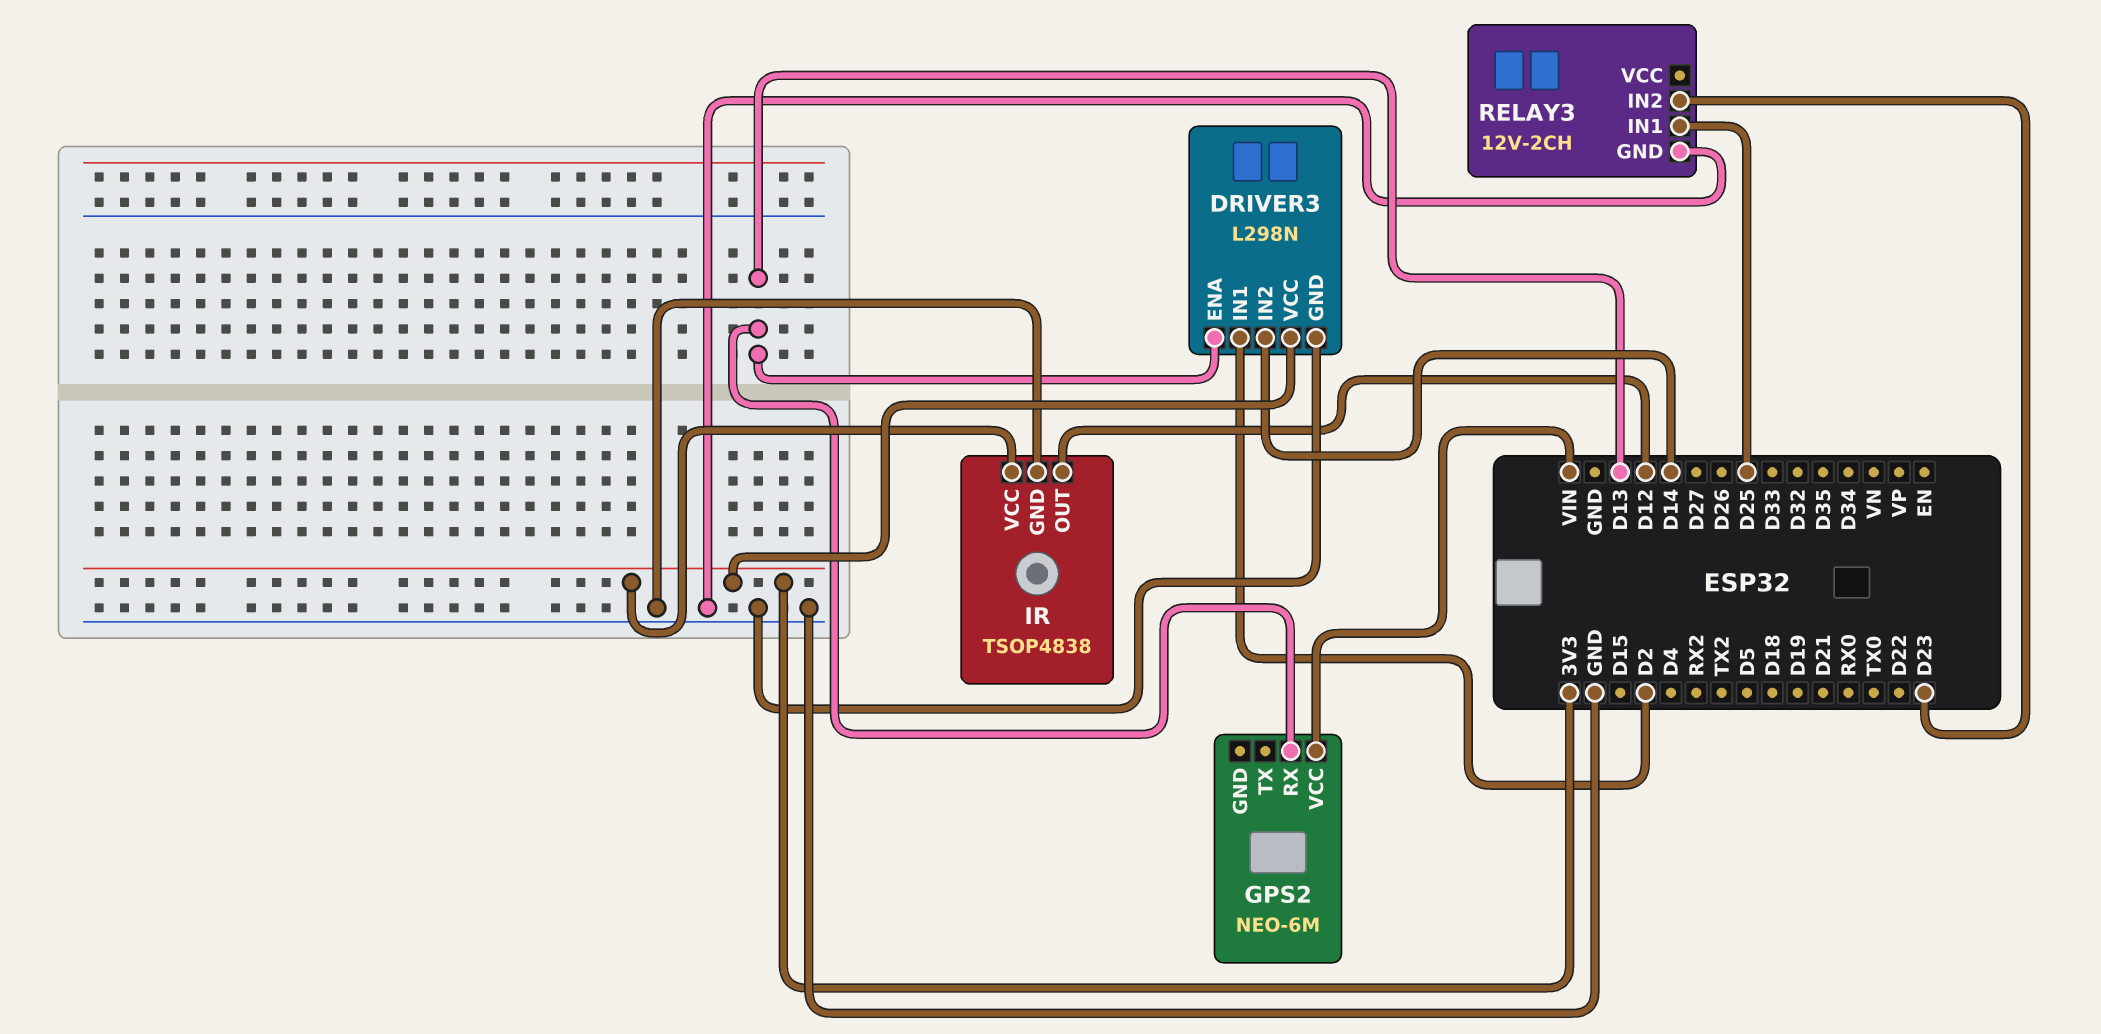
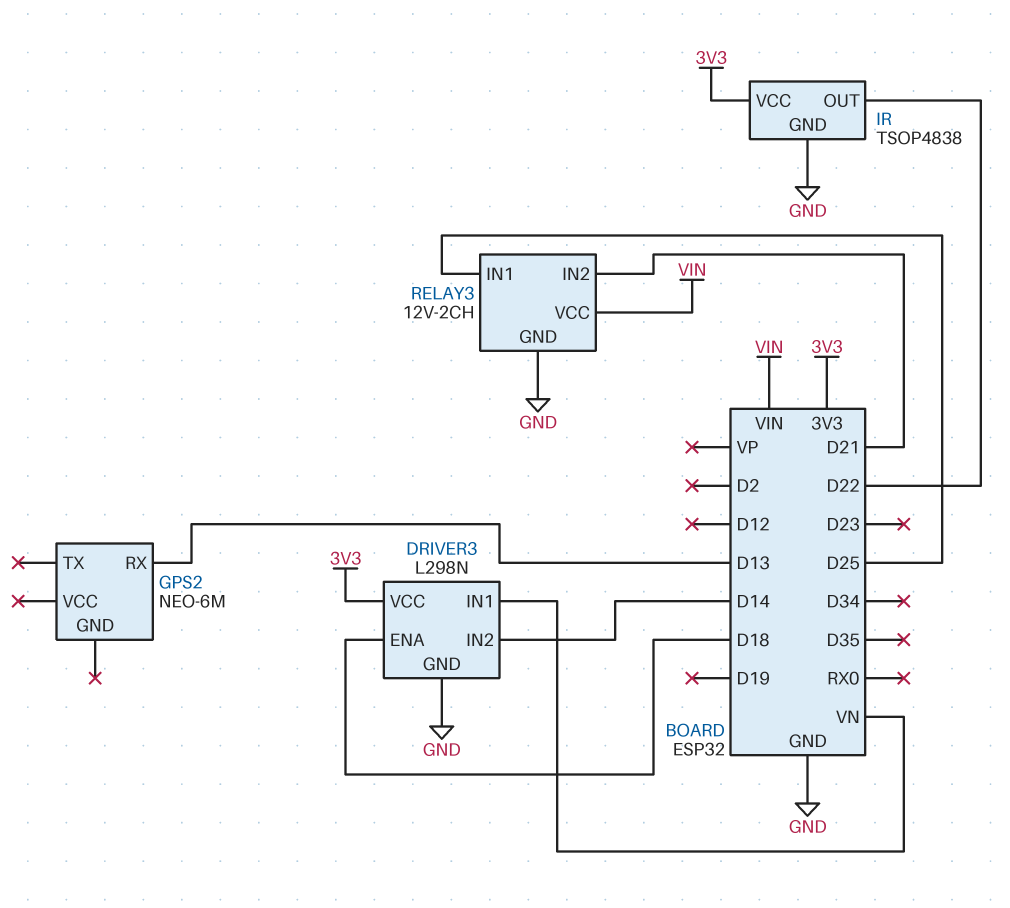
DRIVER3 pin ENA: D13 -> D18
DRIVER3 pin IN1: D2 -> VN
GPS2 pin VCC: VIN -> none
IR pin OUT: D12 -> D22
RELAY3 pin IN2: D23 -> D21
RELAY3 pin VCC: none -> VIN

